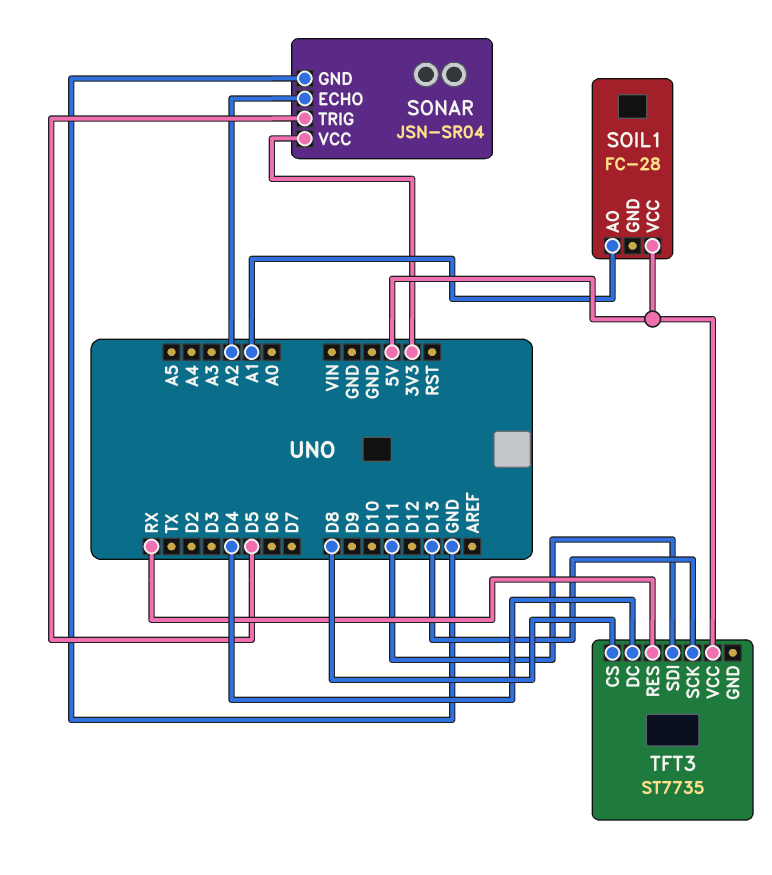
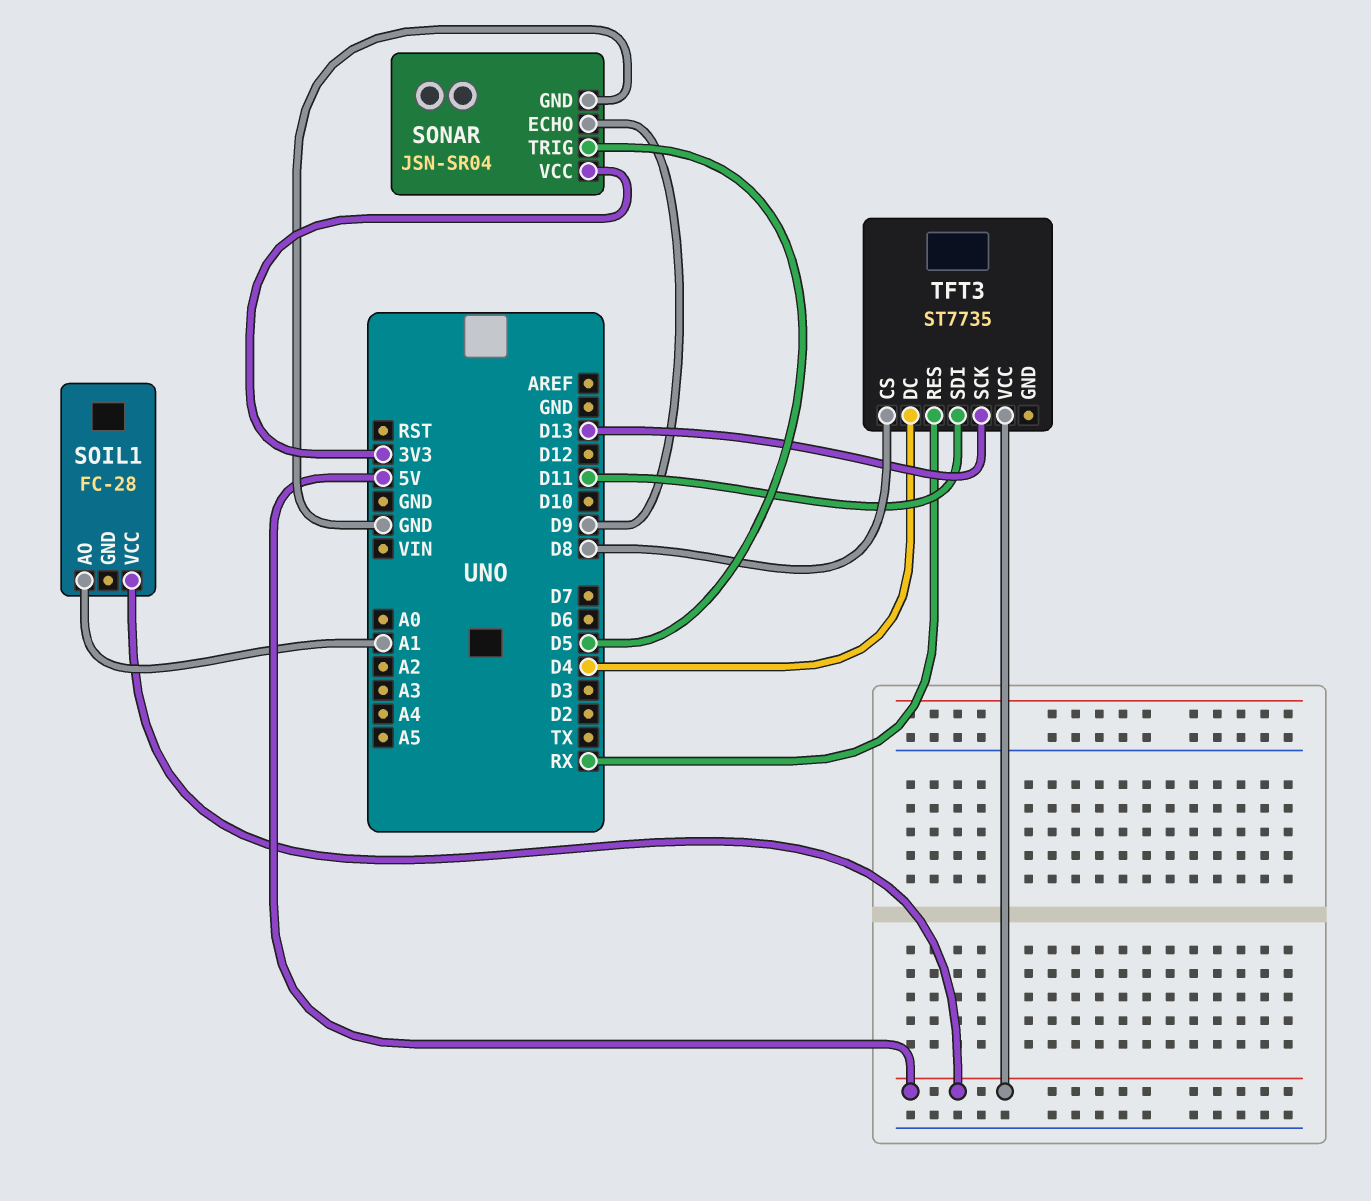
SONAR pin ECHO: A2 -> D9

